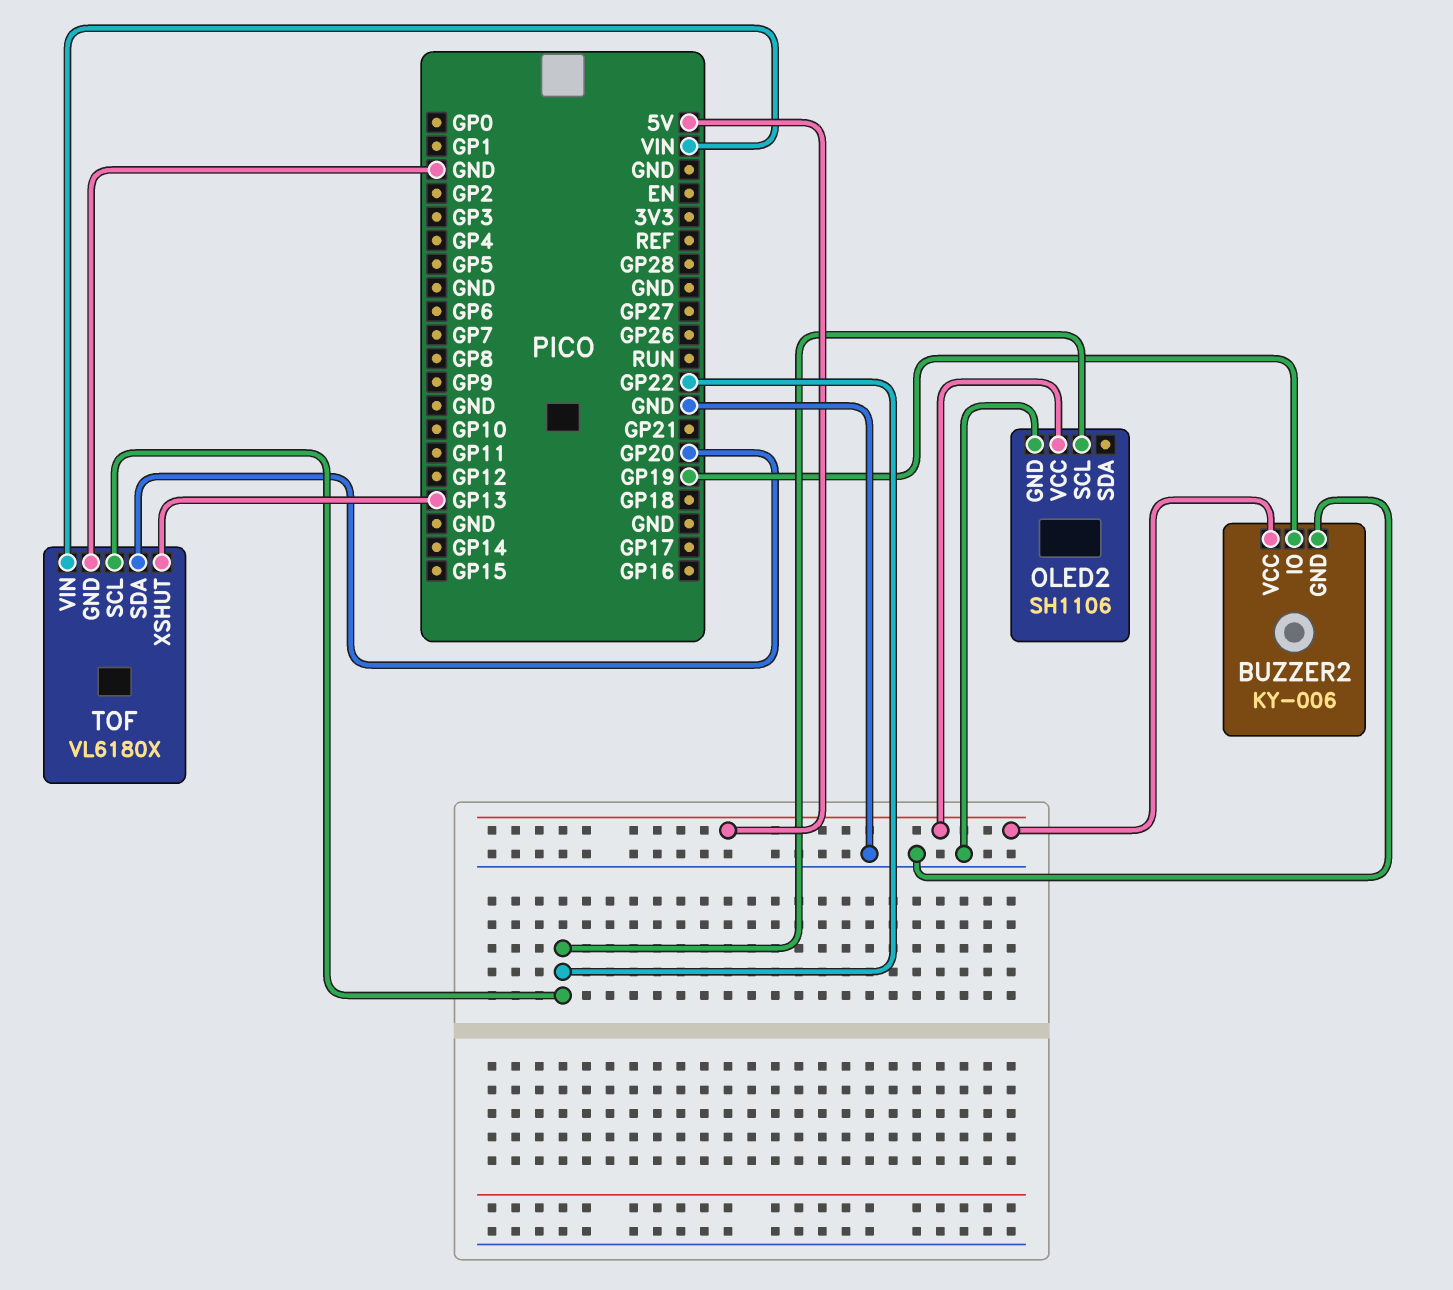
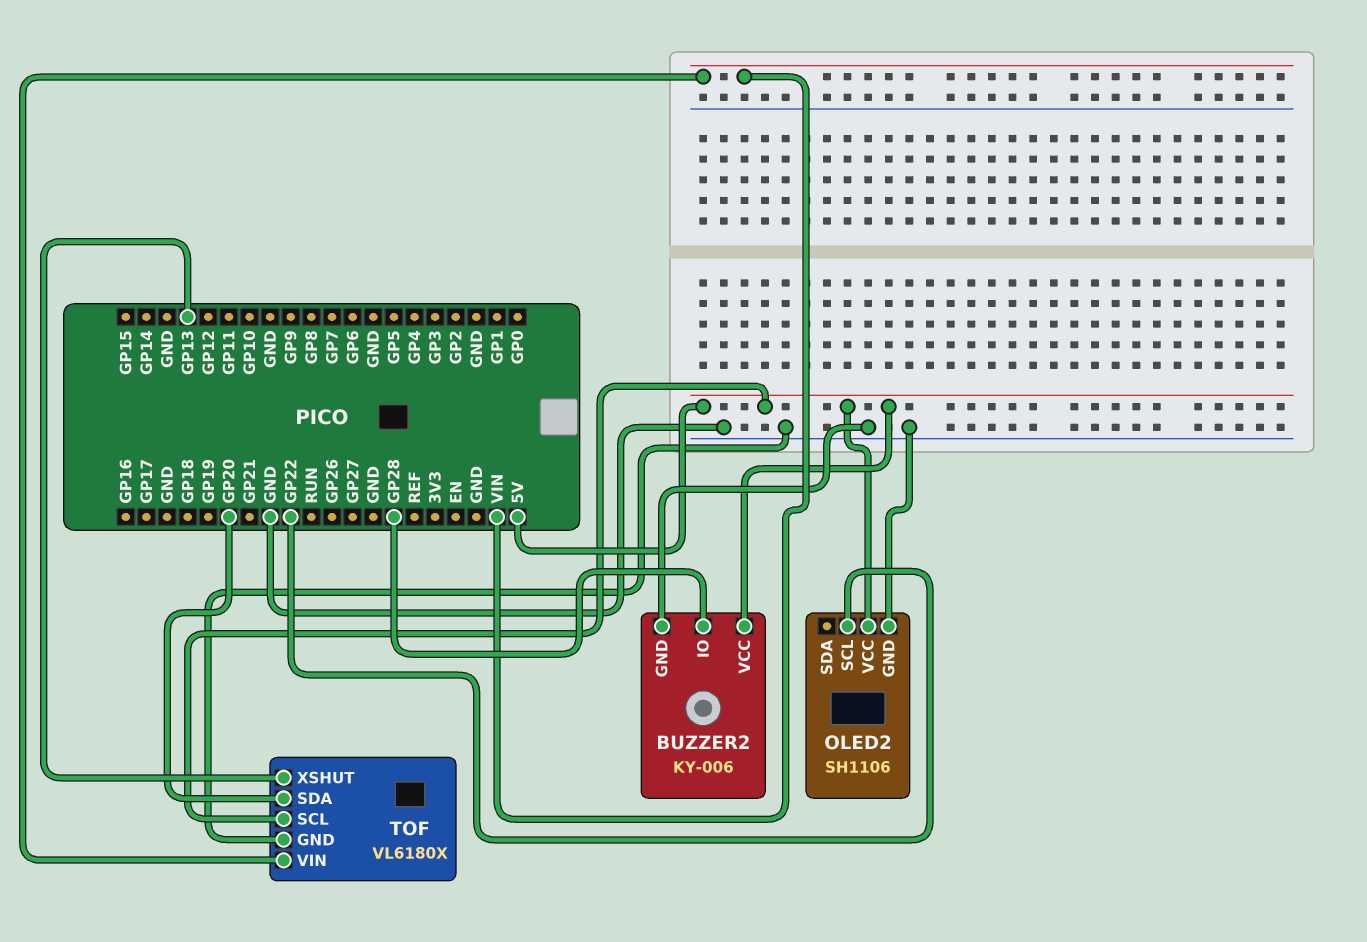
BUZZER2 pin IO: GP19 -> GP28
TOF pin SCL: GP22 -> 5V

